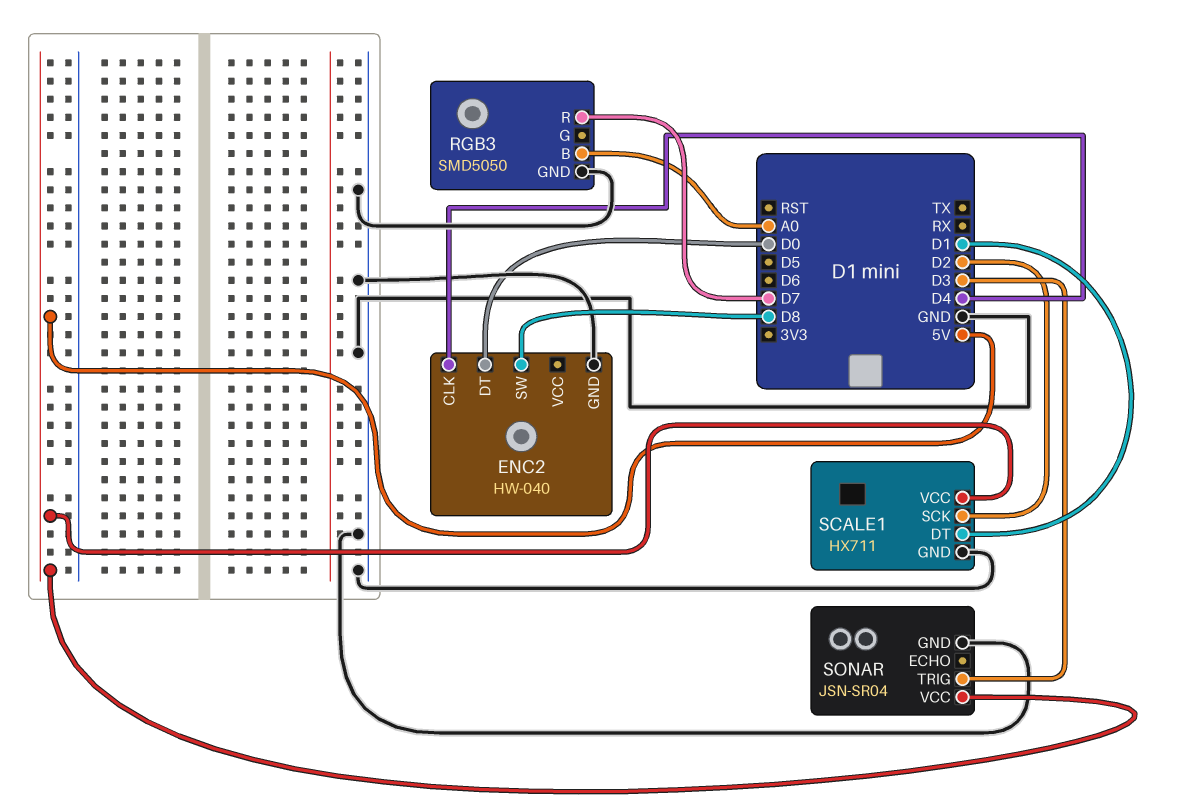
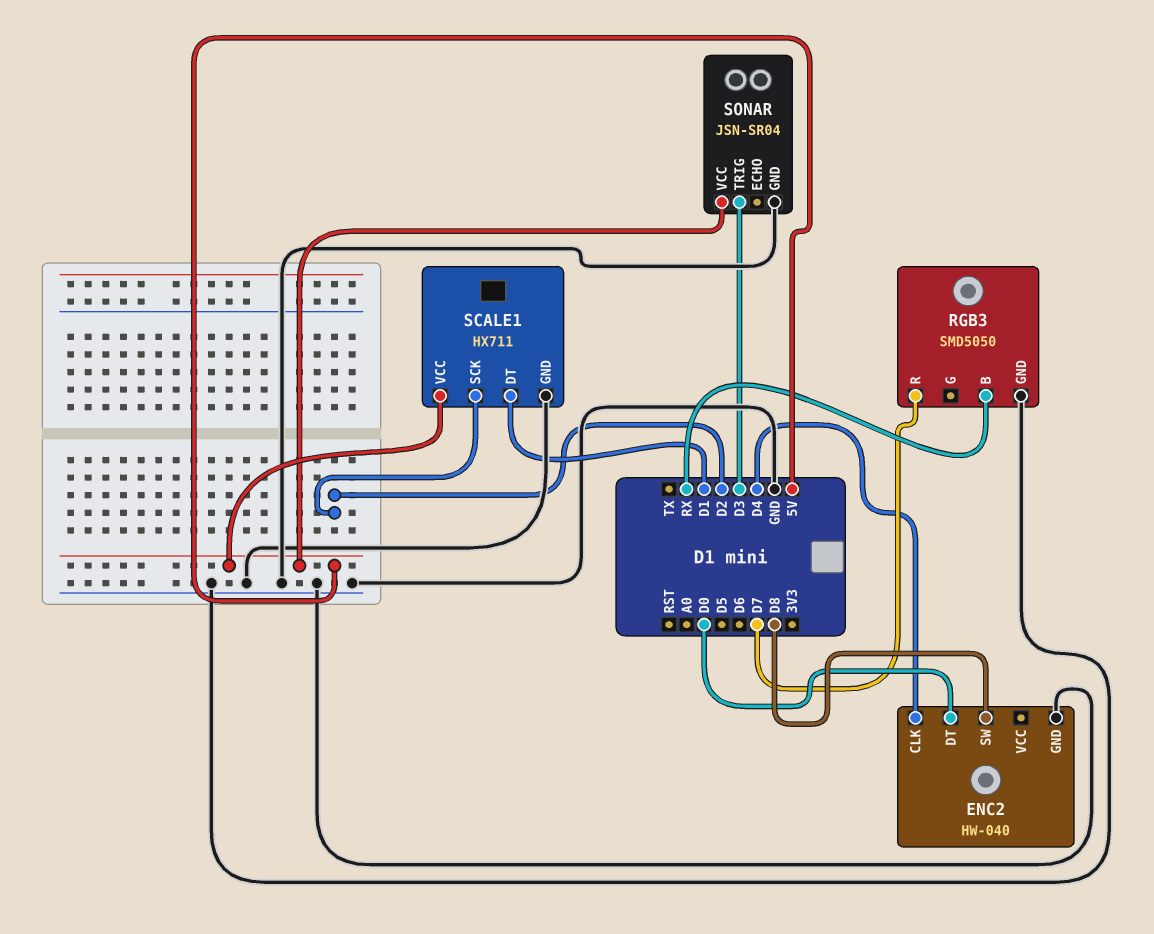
RGB3 pin B: A0 -> RX

